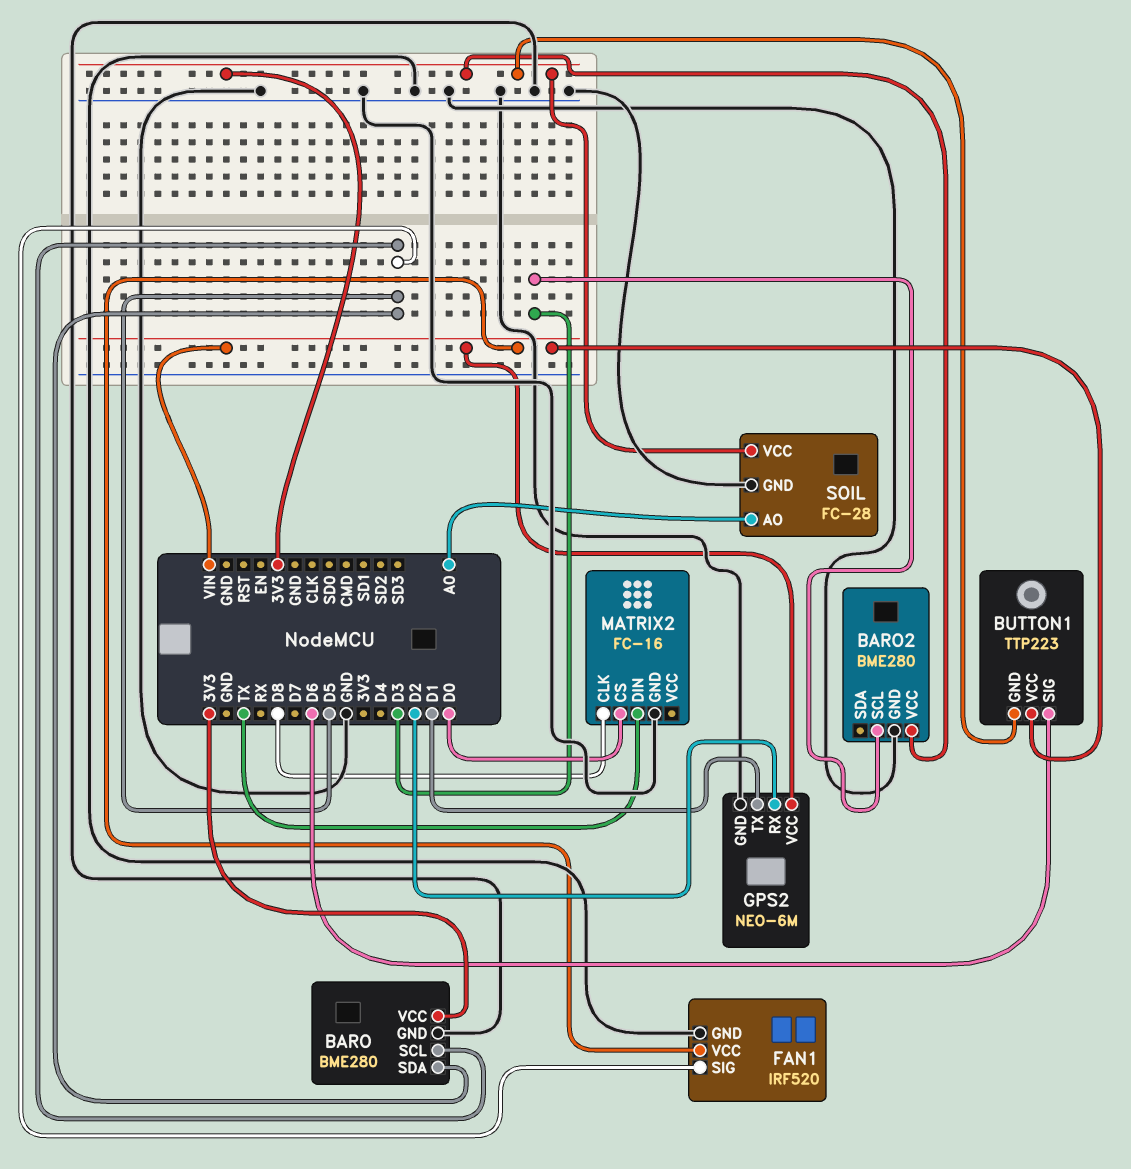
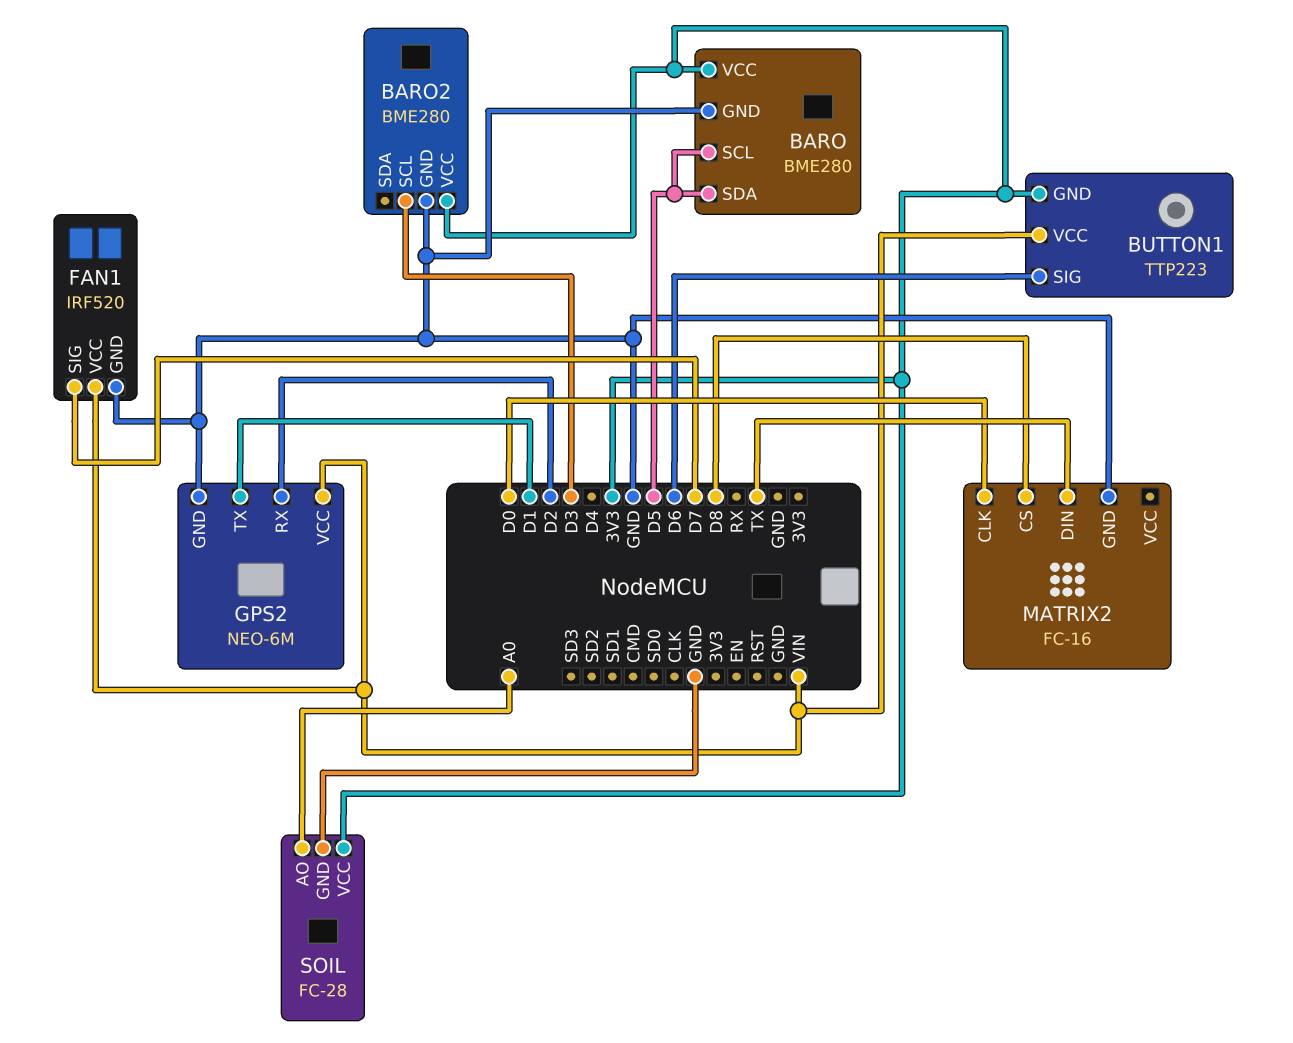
FAN1 pin SIG: D5 -> D7
MATRIX2 pin CLK: D8 -> D0
MATRIX2 pin CS: D0 -> D8

